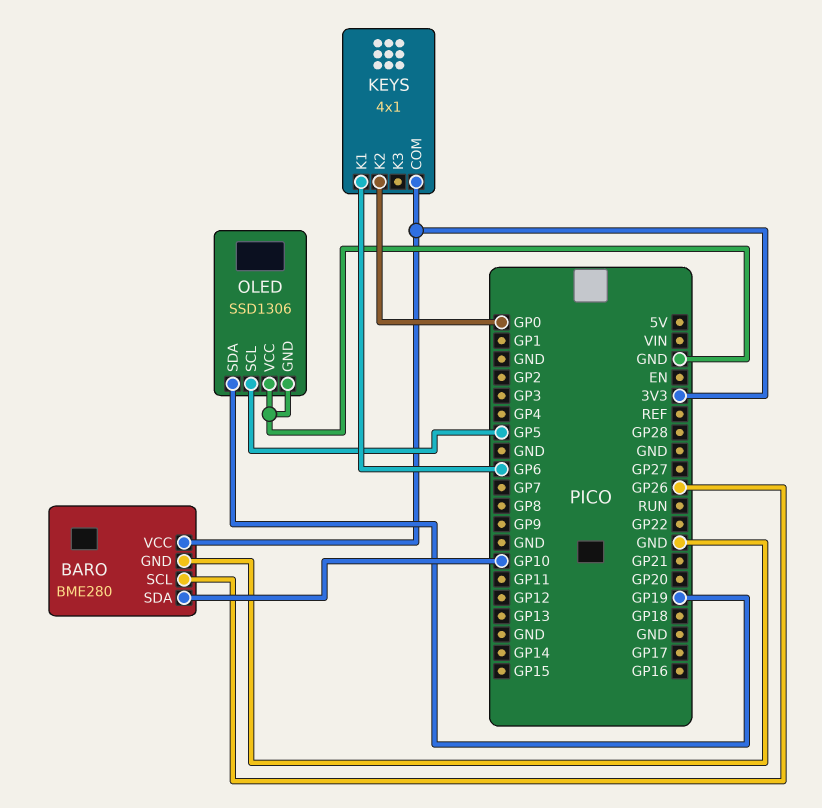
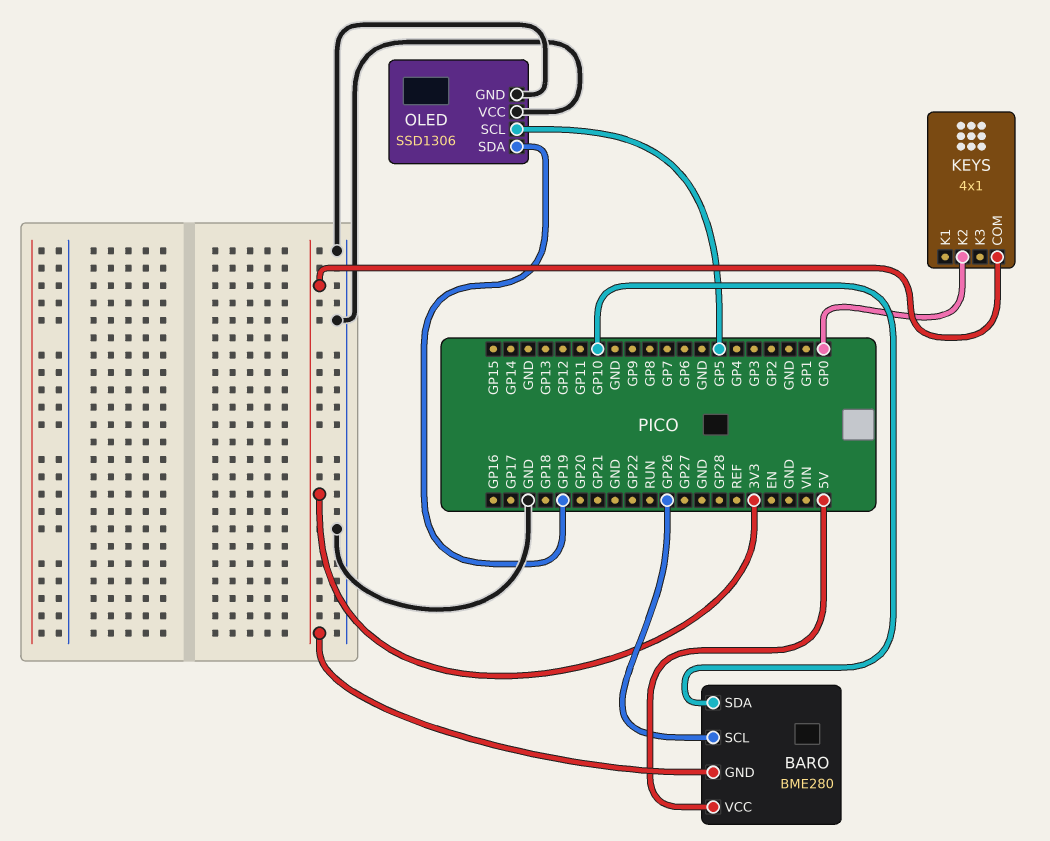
BARO pin GND: GND -> 3V3
BARO pin VCC: 3V3 -> 5V
KEYS pin K1: GP6 -> none

